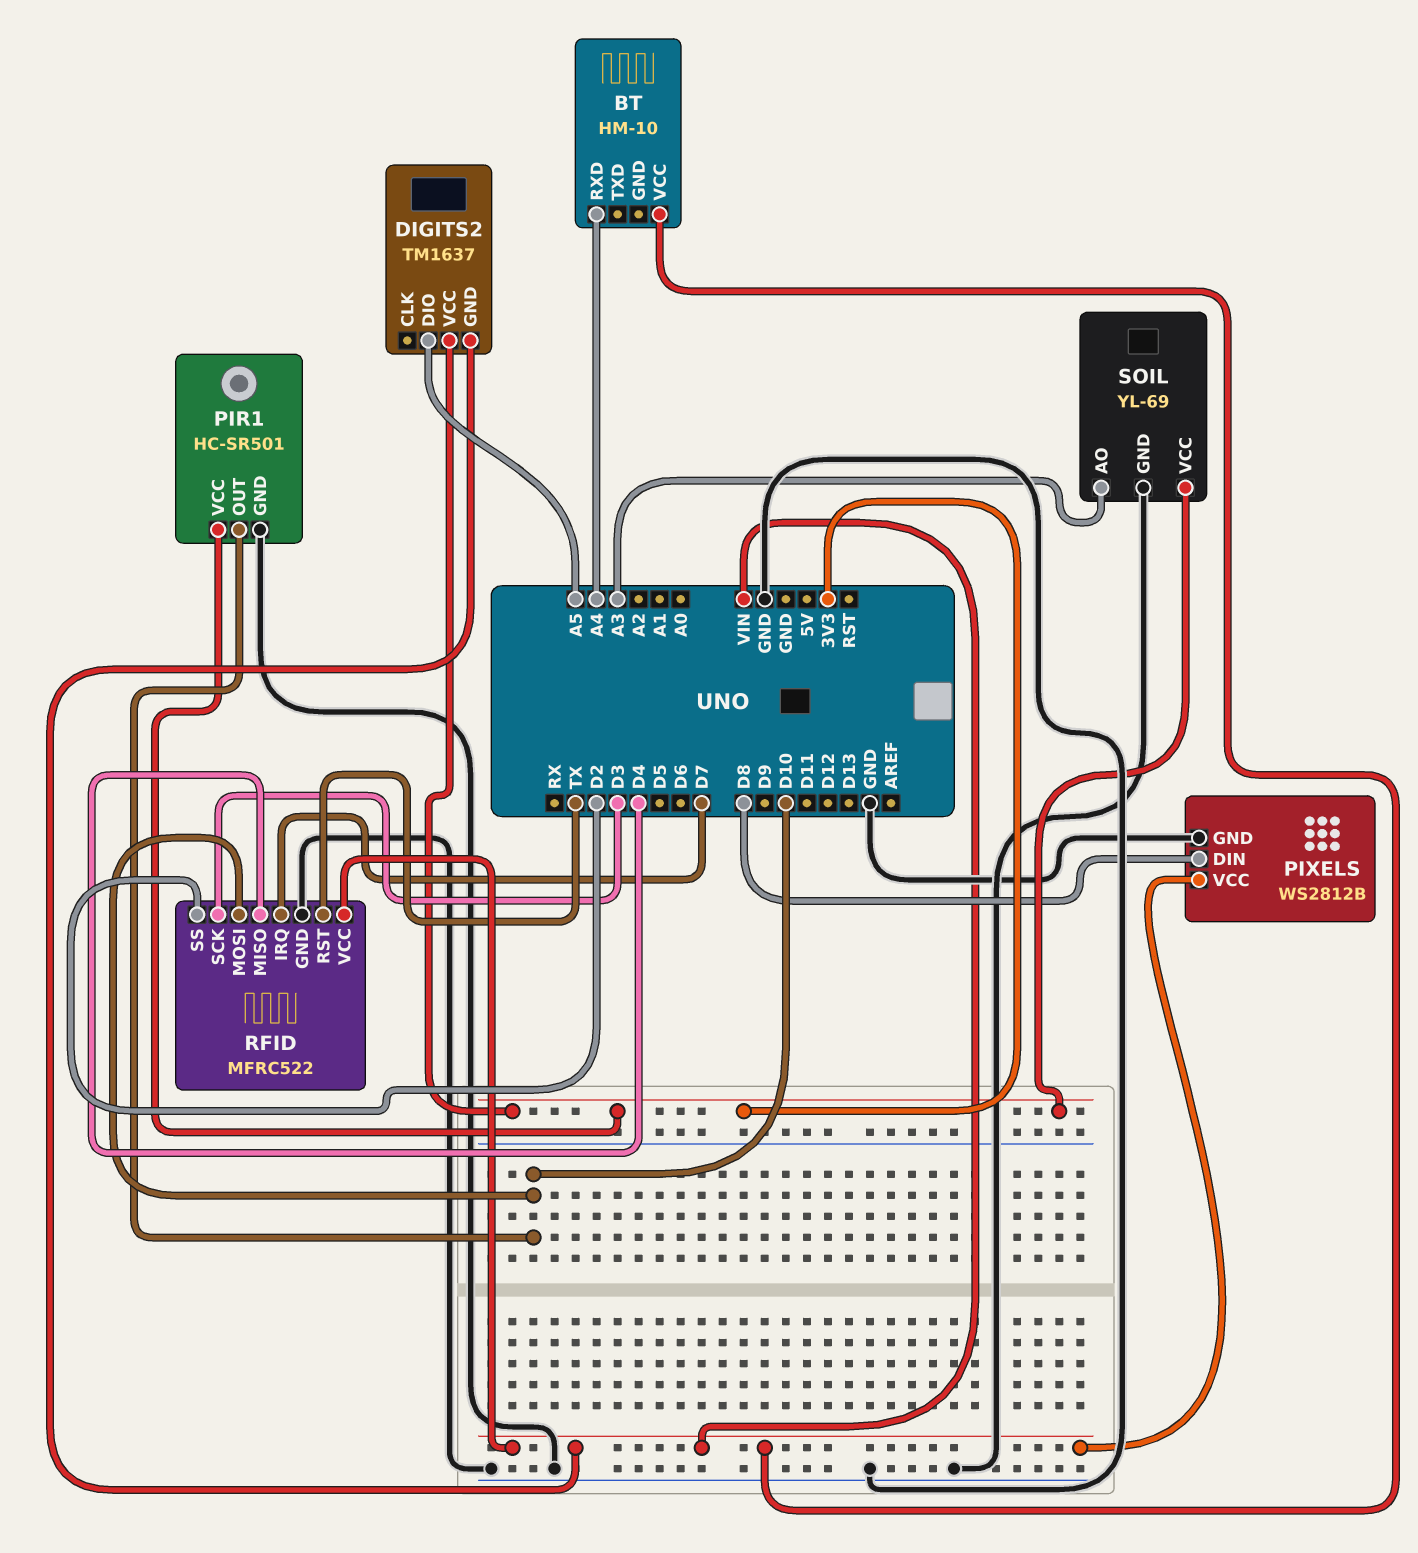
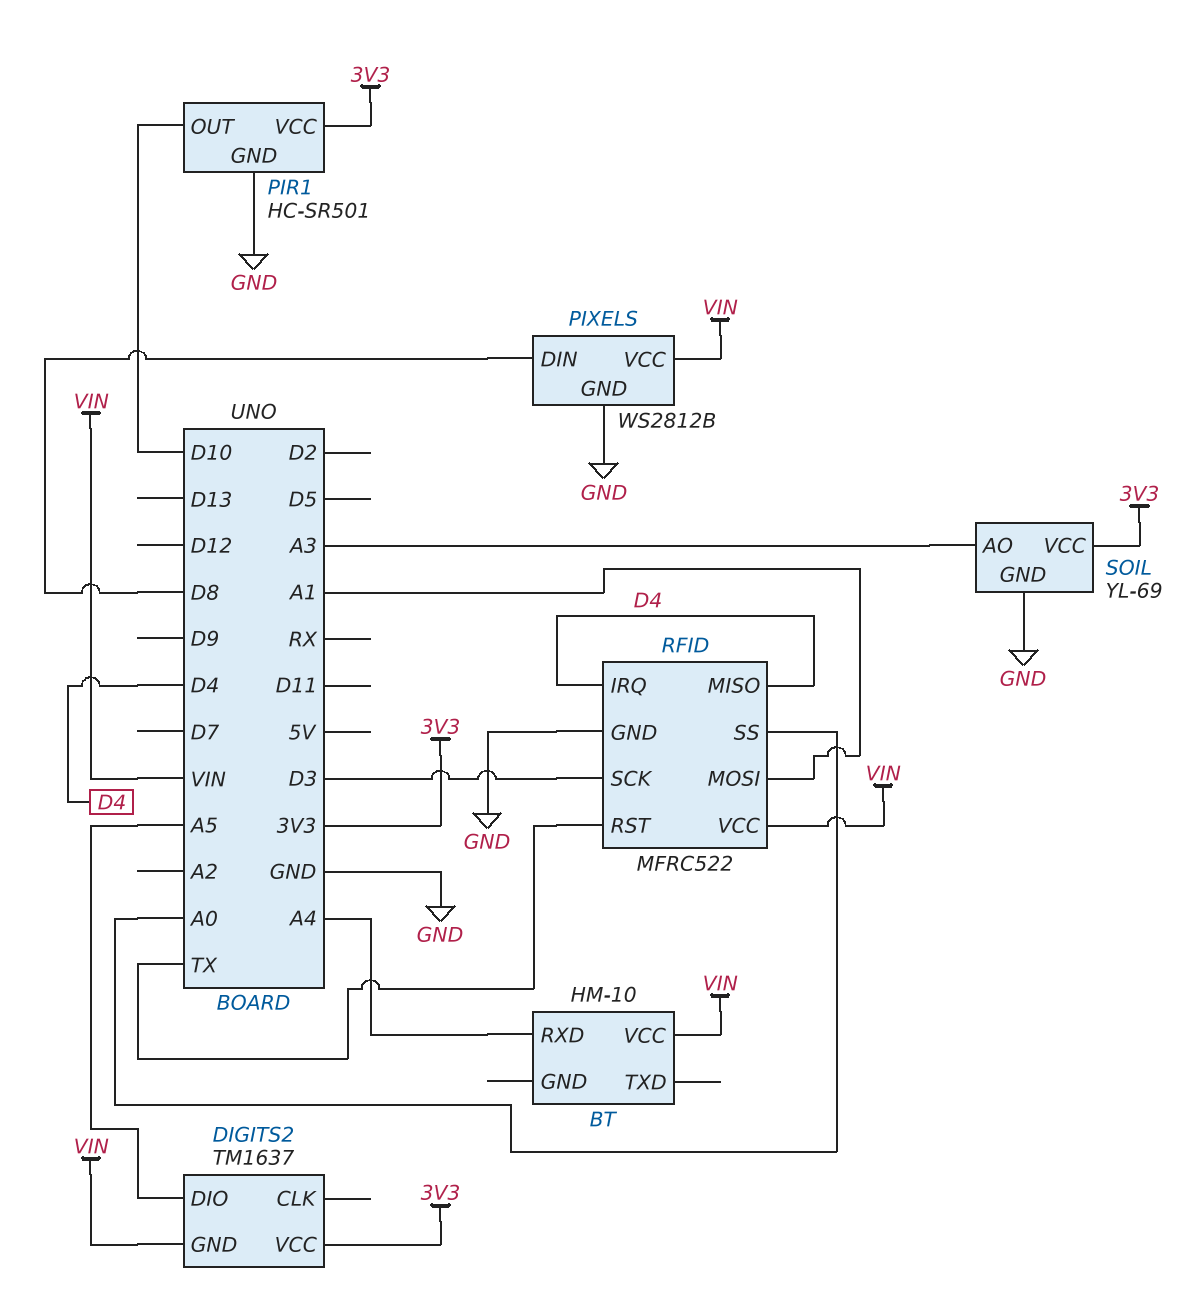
RFID pin IRQ: D7 -> D4
RFID pin MOSI: D10 -> A1
RFID pin SS: D2 -> A0

